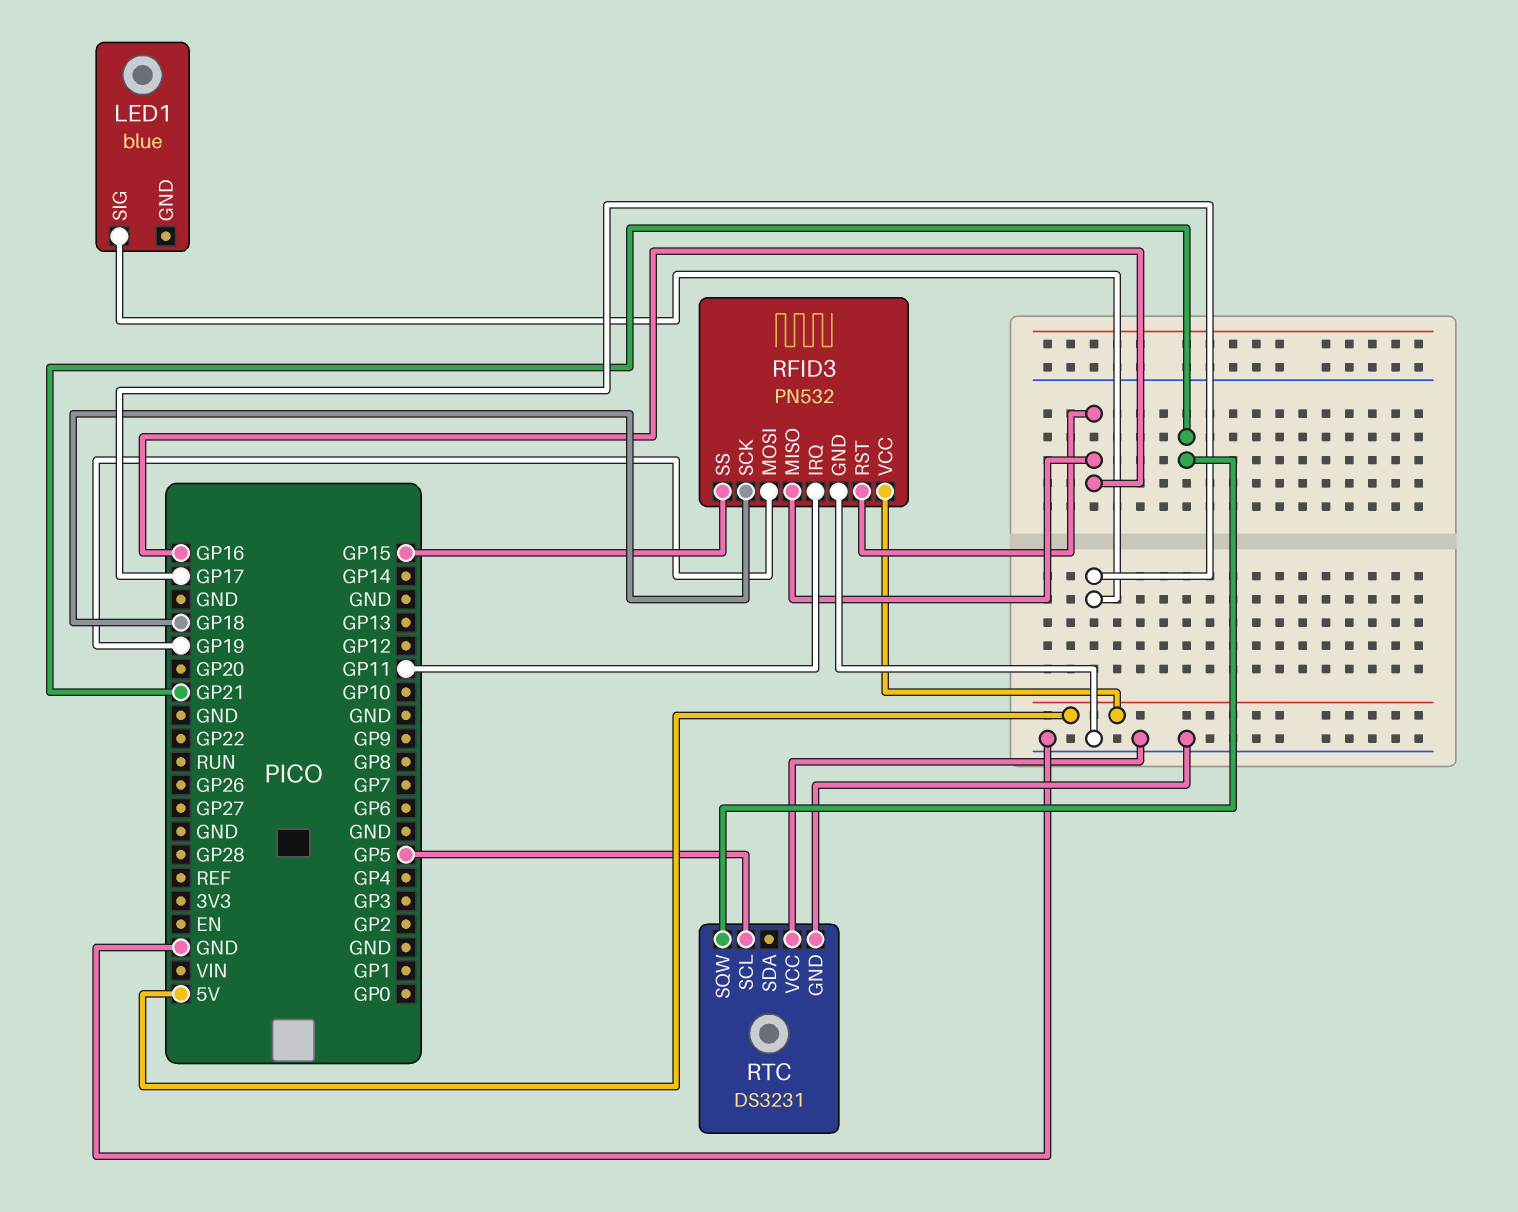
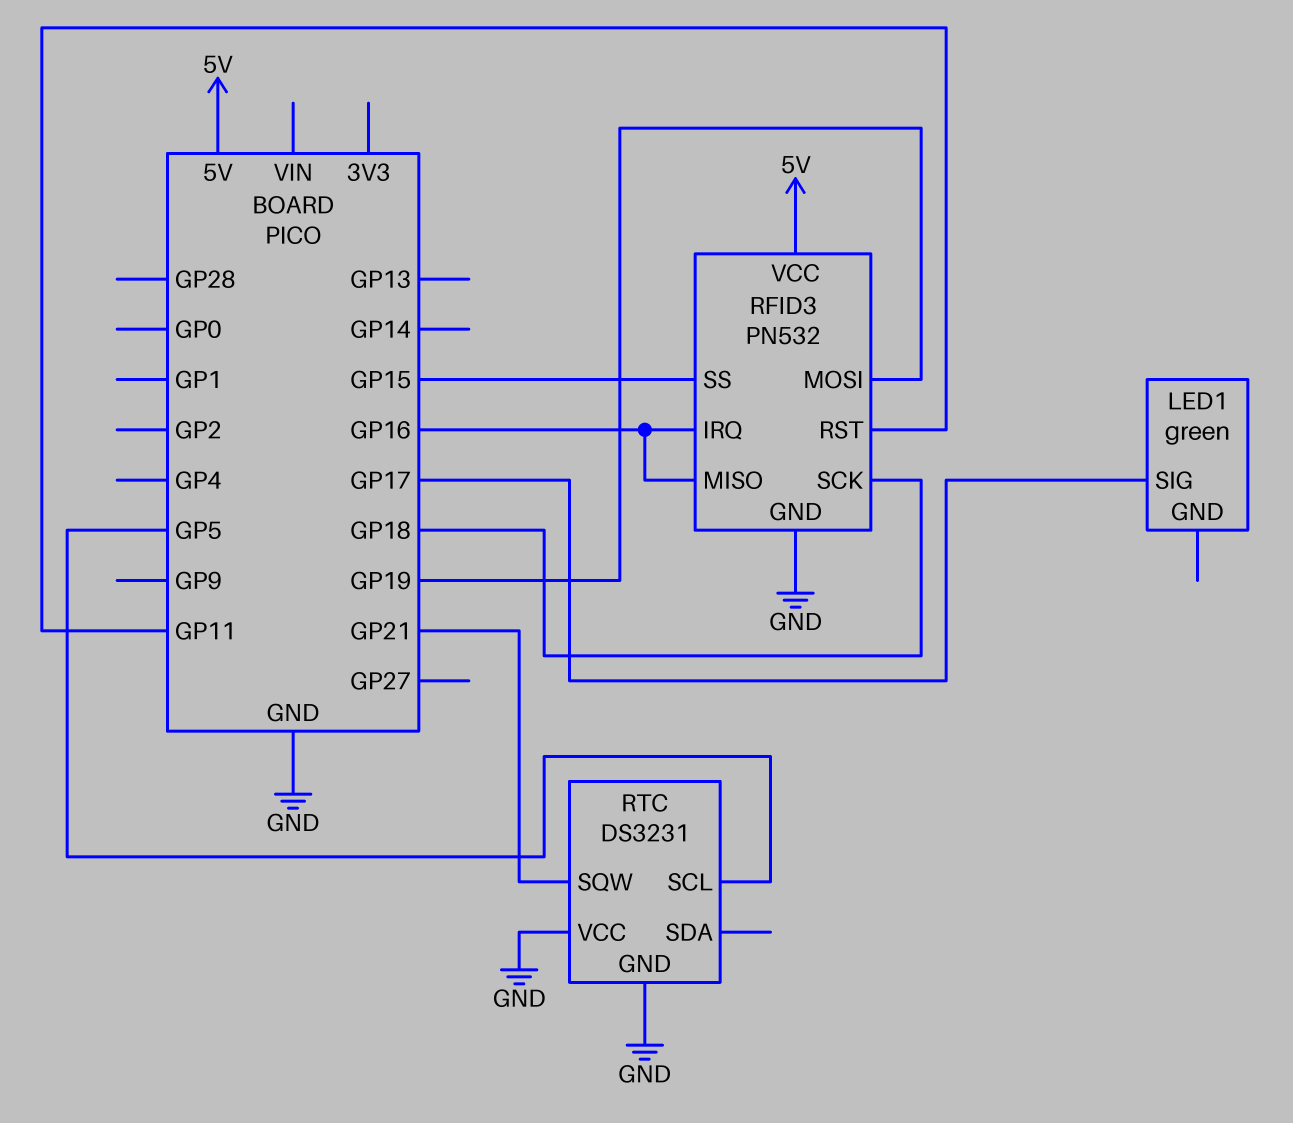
LED1: blue -> green
RFID3 pin IRQ: GP11 -> GP16
RFID3 pin RST: GP16 -> GP11

